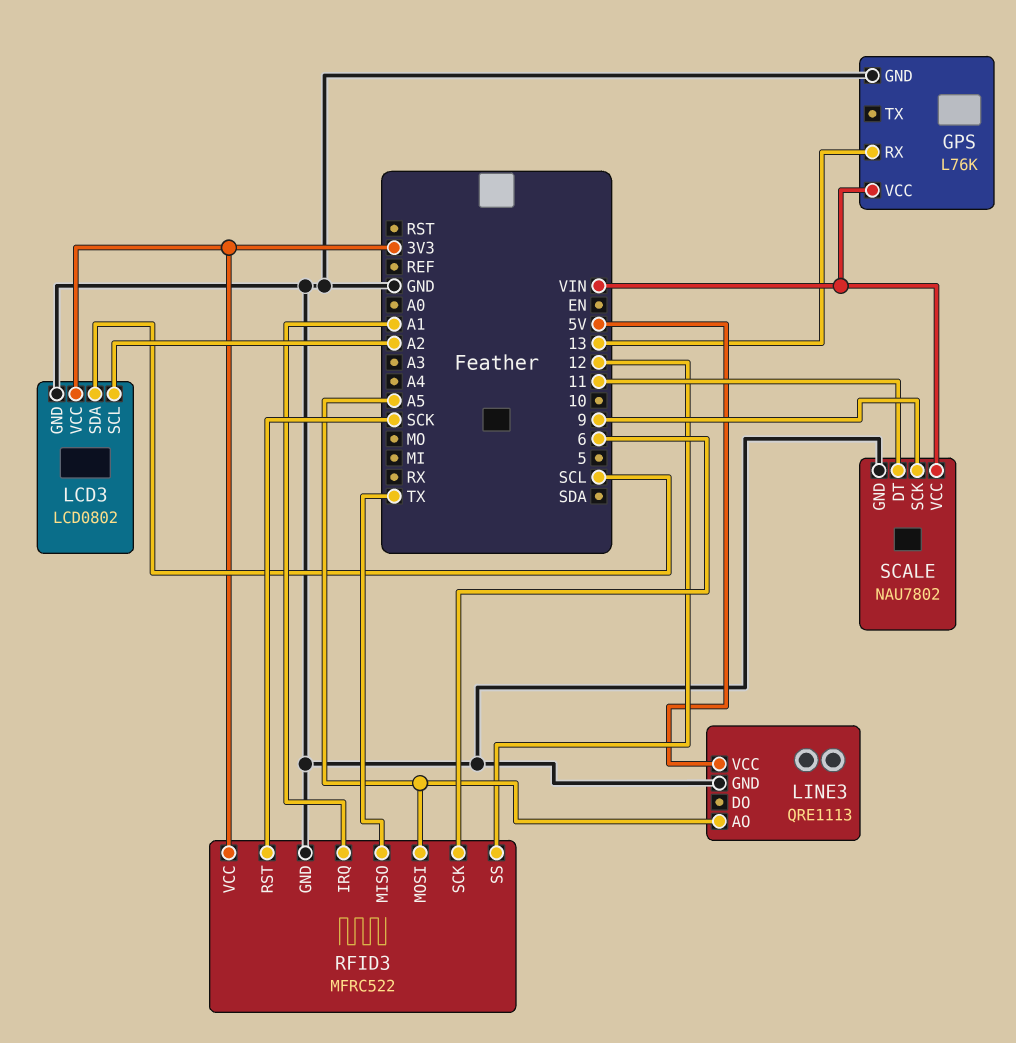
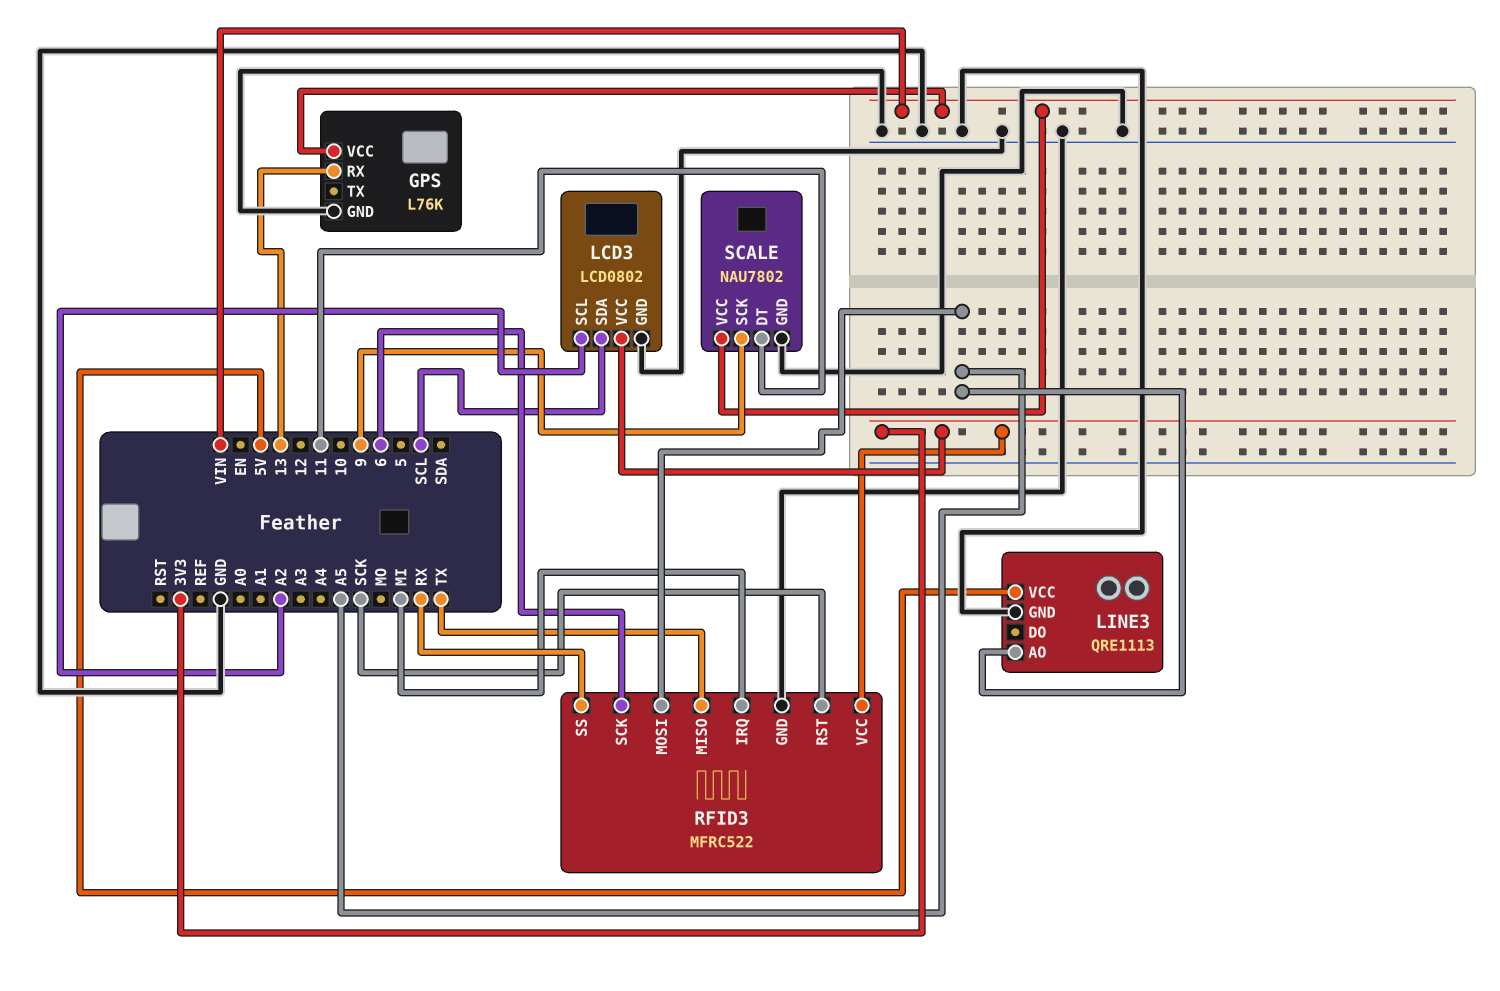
RFID3 pin IRQ: A1 -> MI
RFID3 pin SS: 12 -> RX

